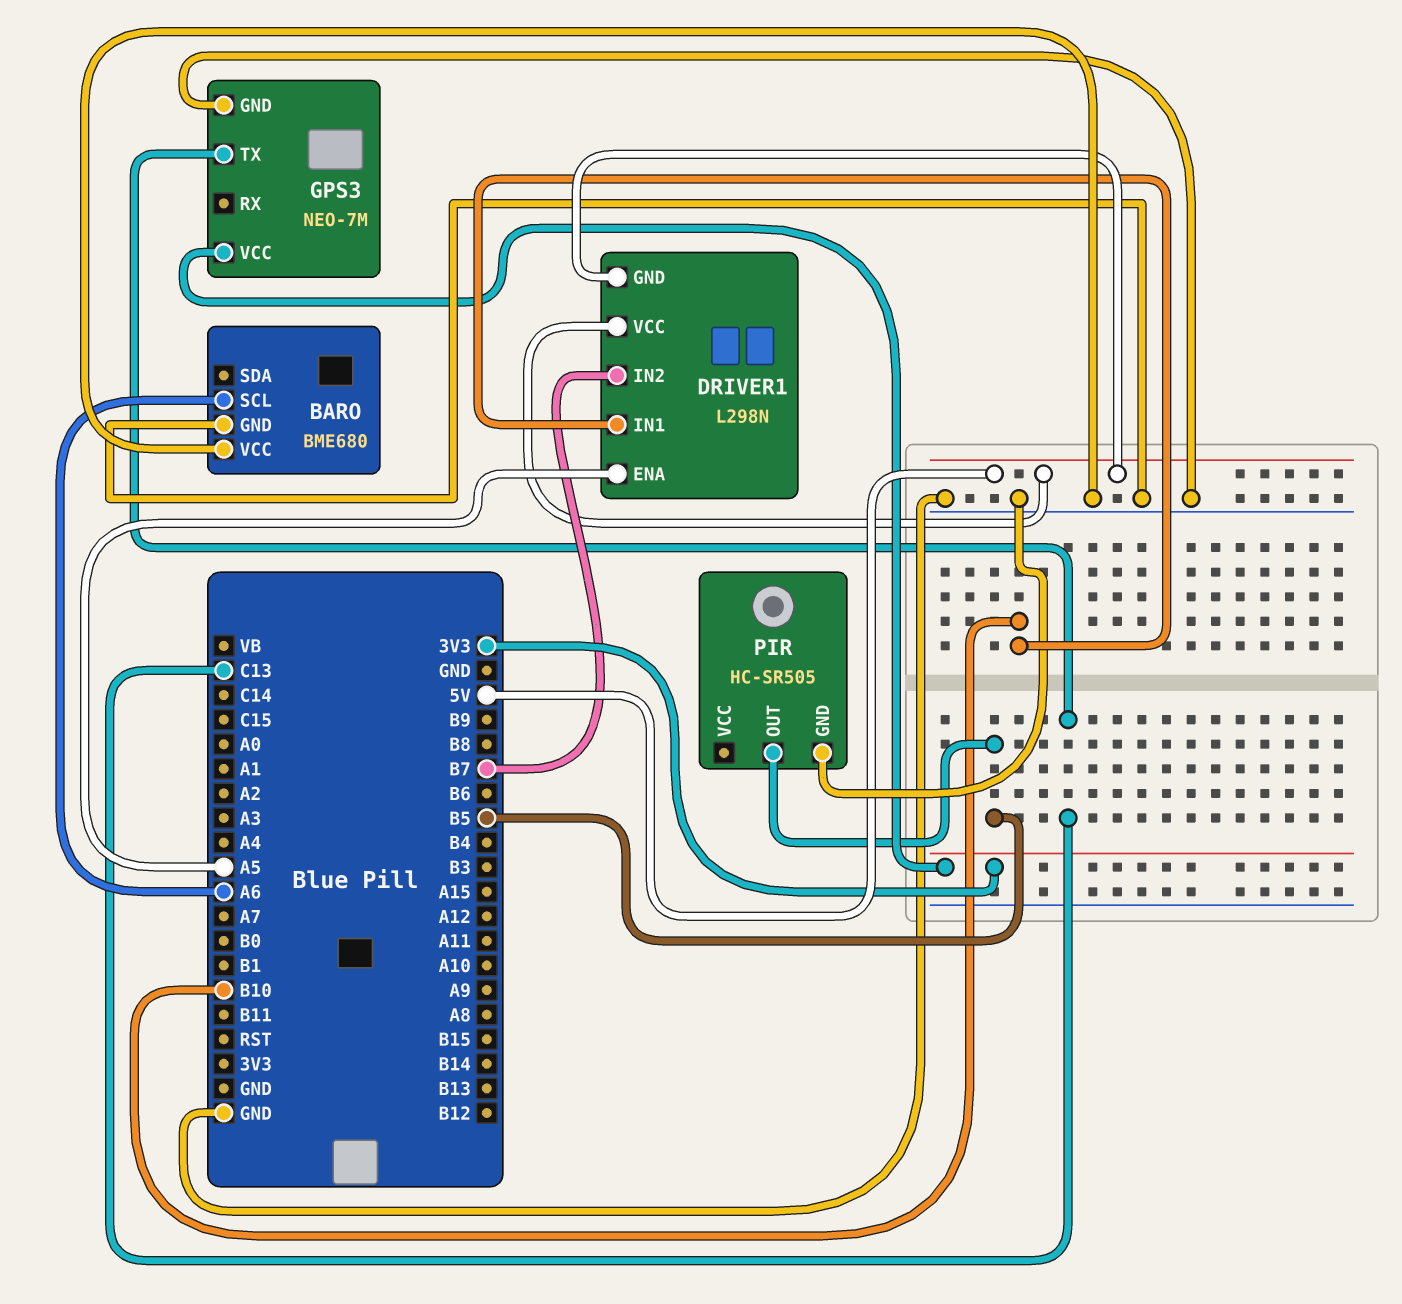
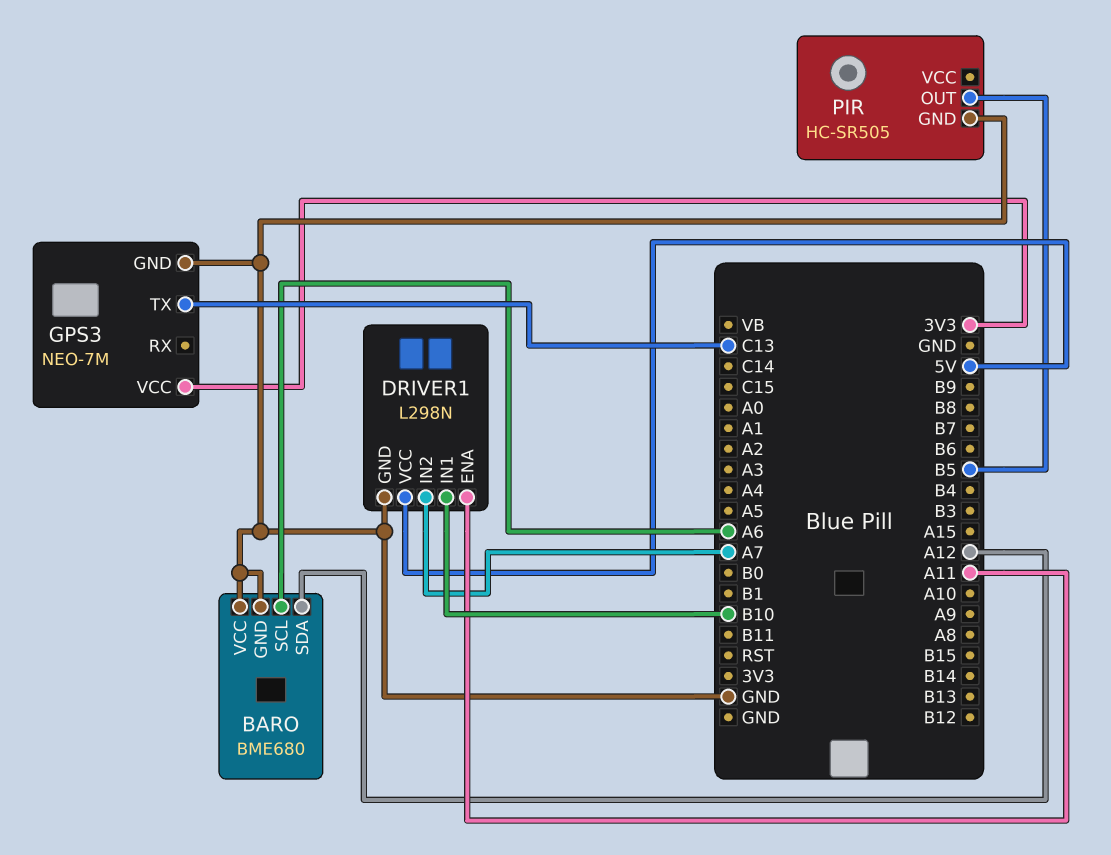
BARO pin SDA: none -> A12
DRIVER1 pin ENA: A5 -> A11
DRIVER1 pin GND: 5V -> GND
DRIVER1 pin IN2: B7 -> A7

